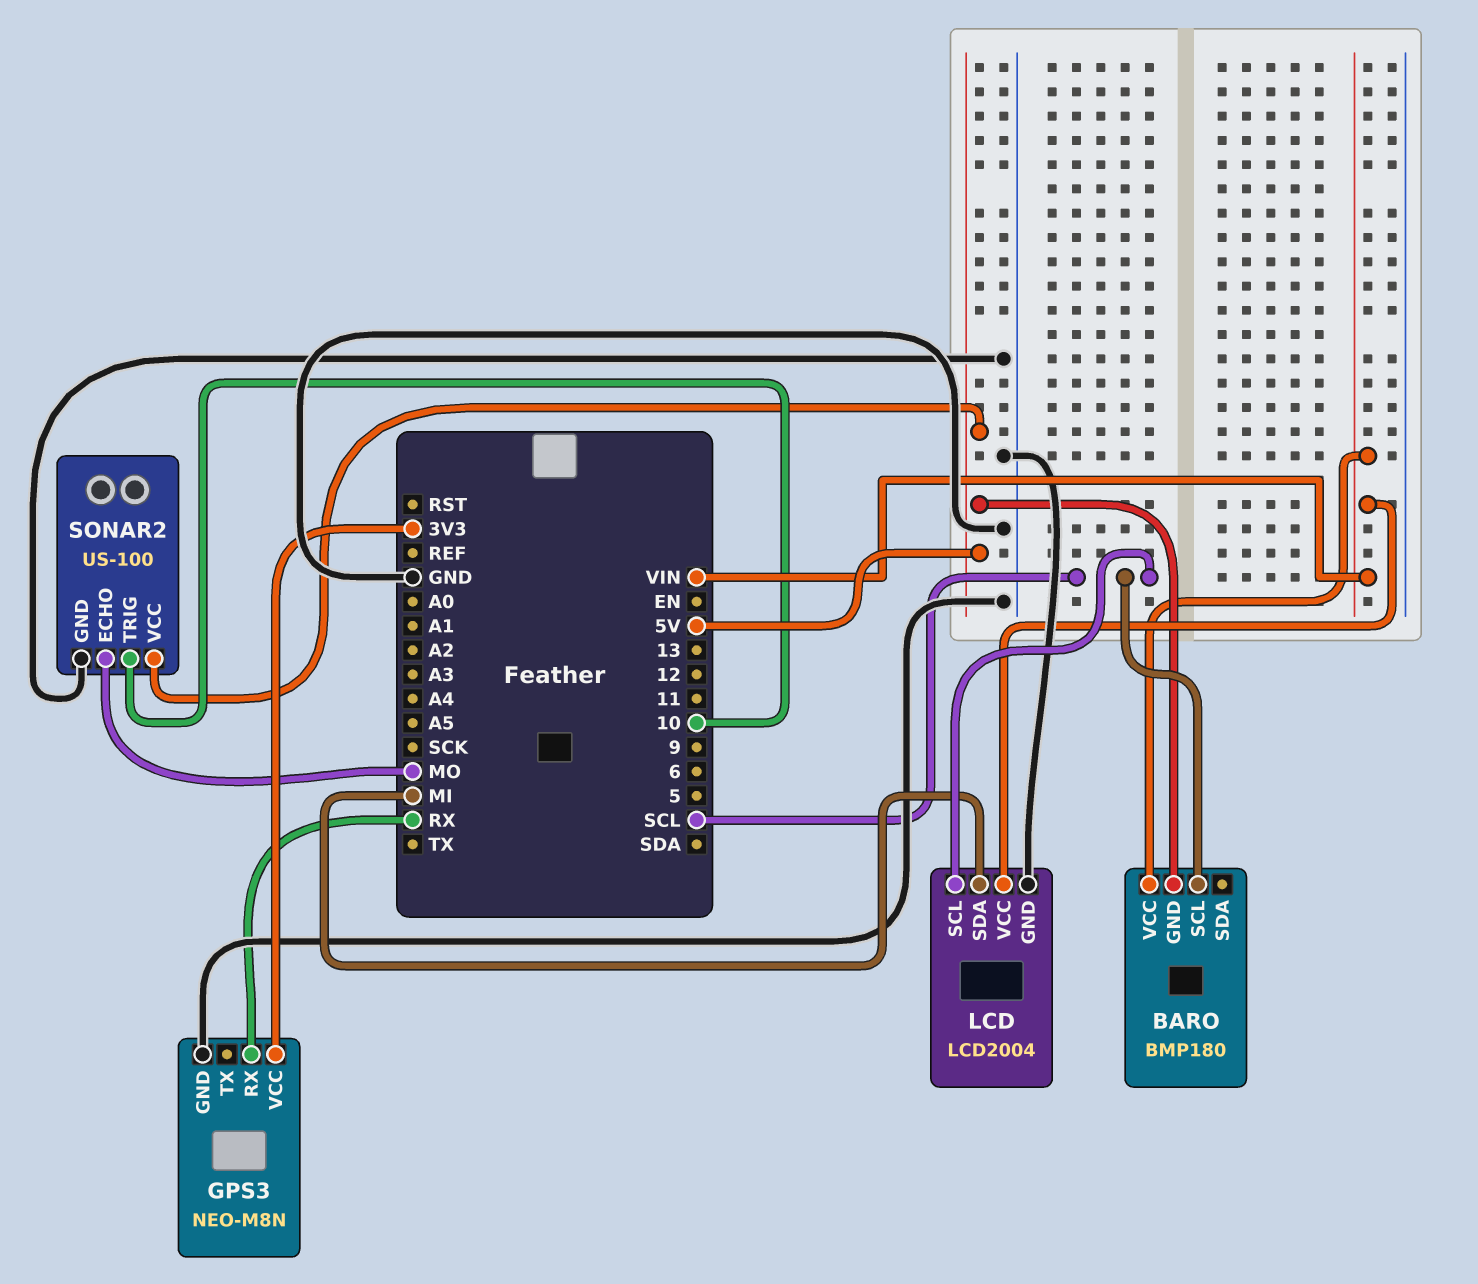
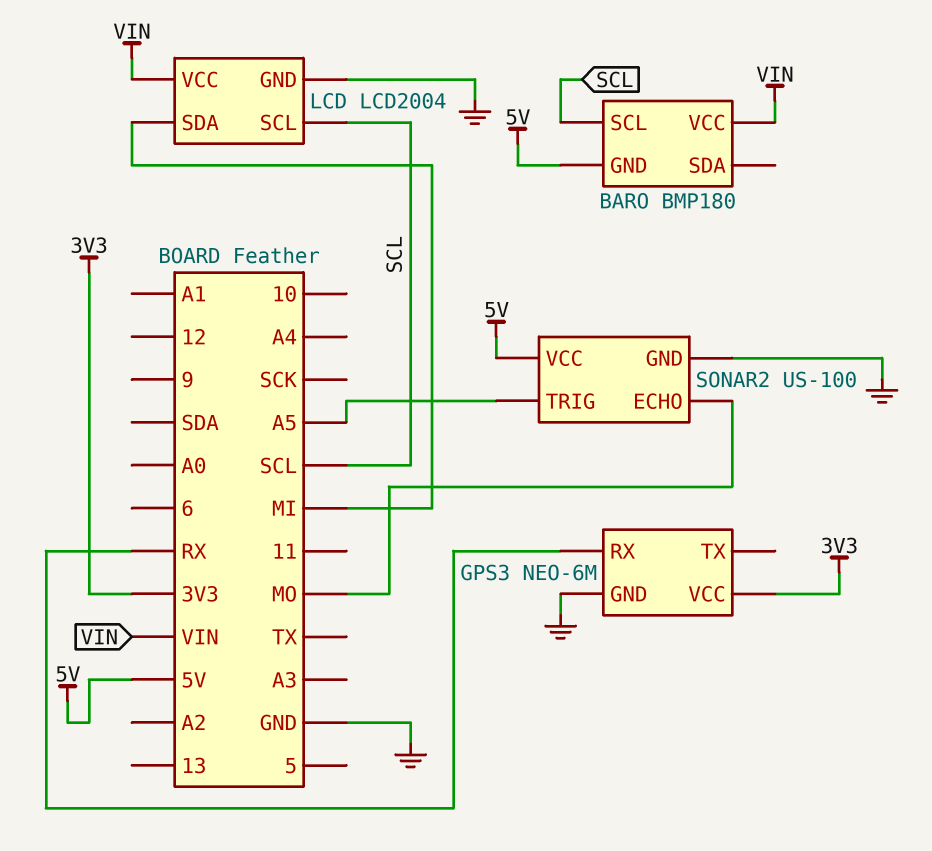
GPS3: NEO-M8N -> NEO-6M
SONAR2 pin TRIG: 10 -> A5

